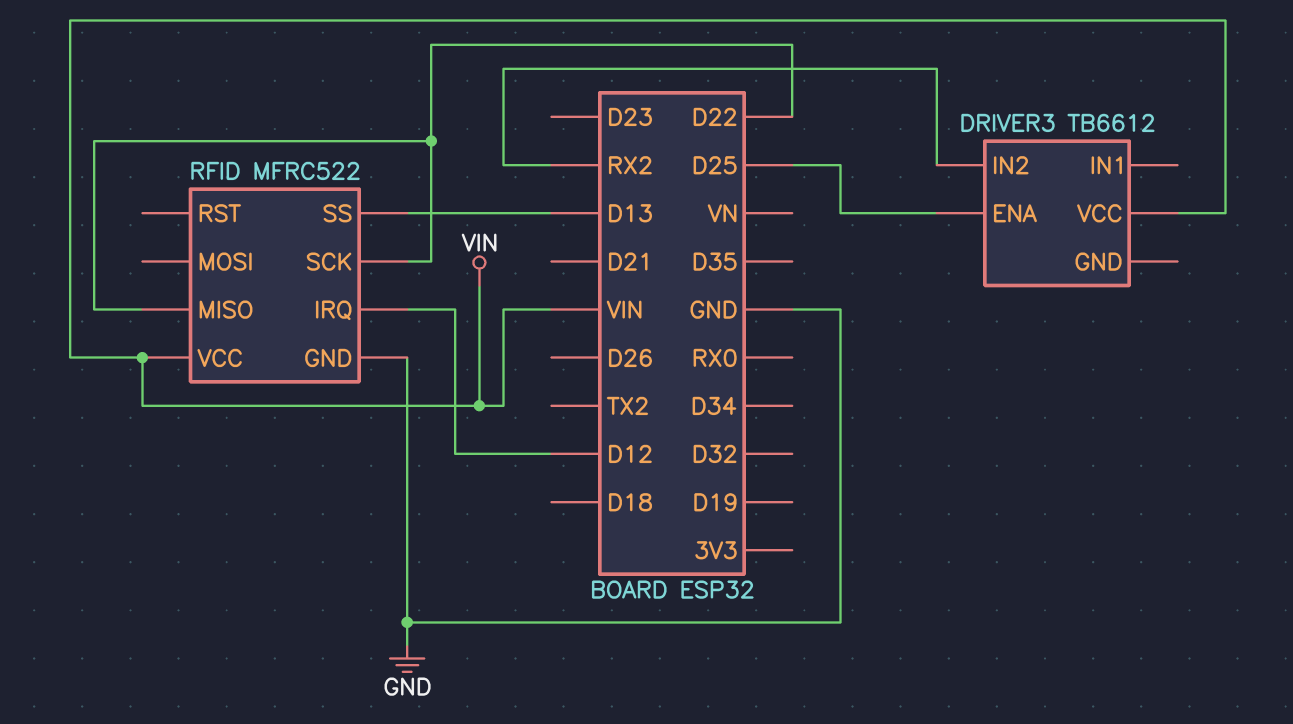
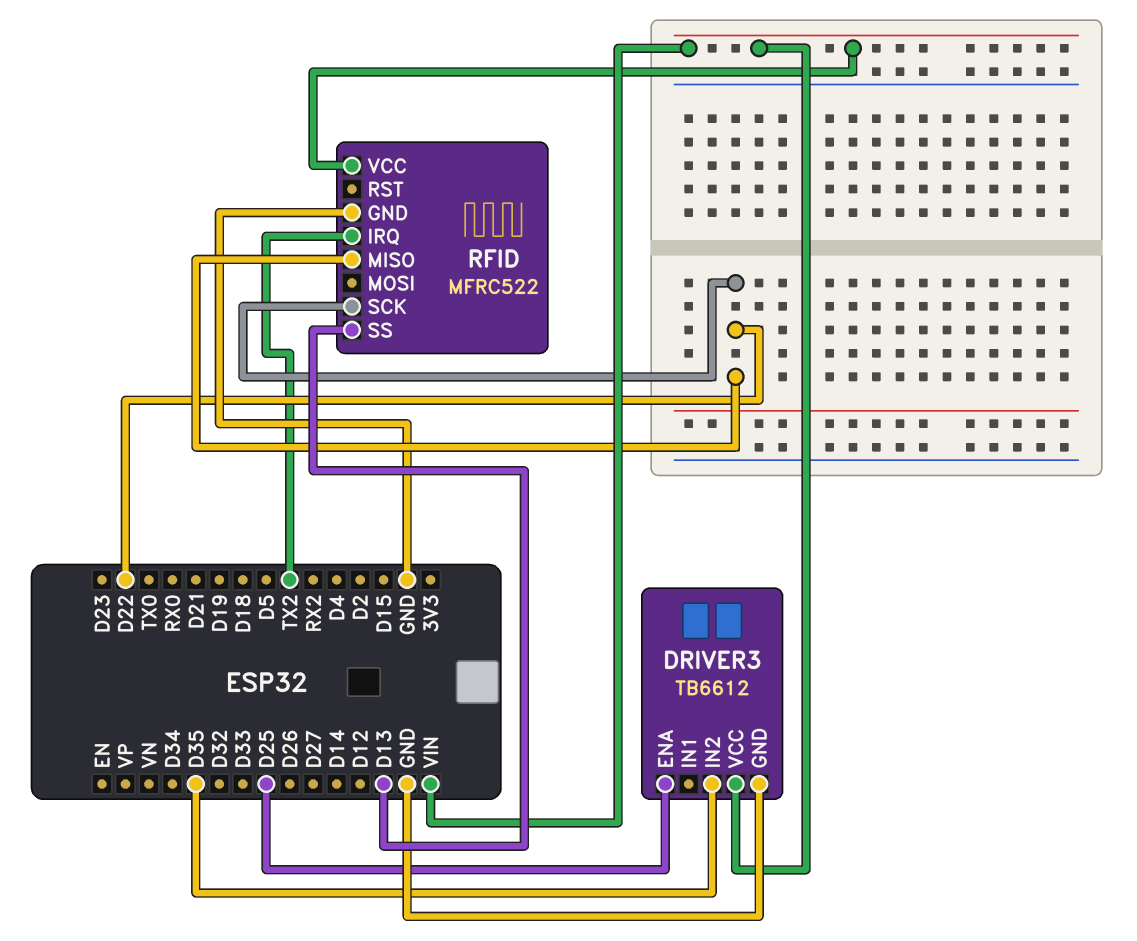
DRIVER3 pin GND: none -> GND
DRIVER3 pin IN2: RX2 -> D35
RFID pin IRQ: D12 -> TX2

